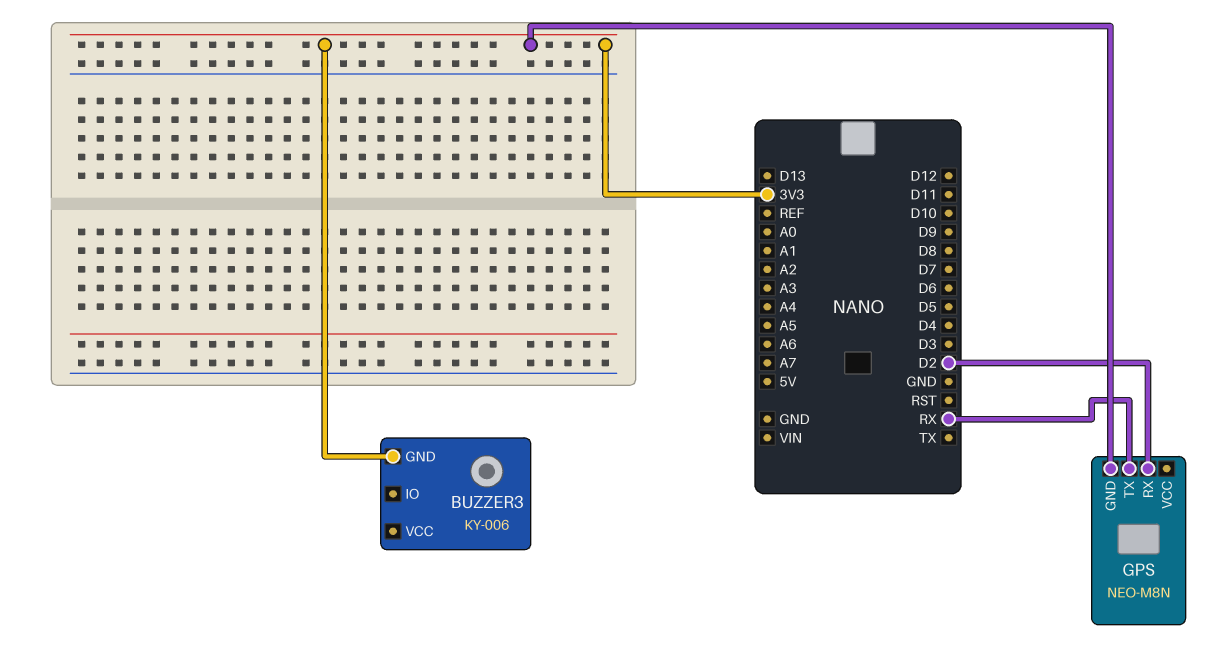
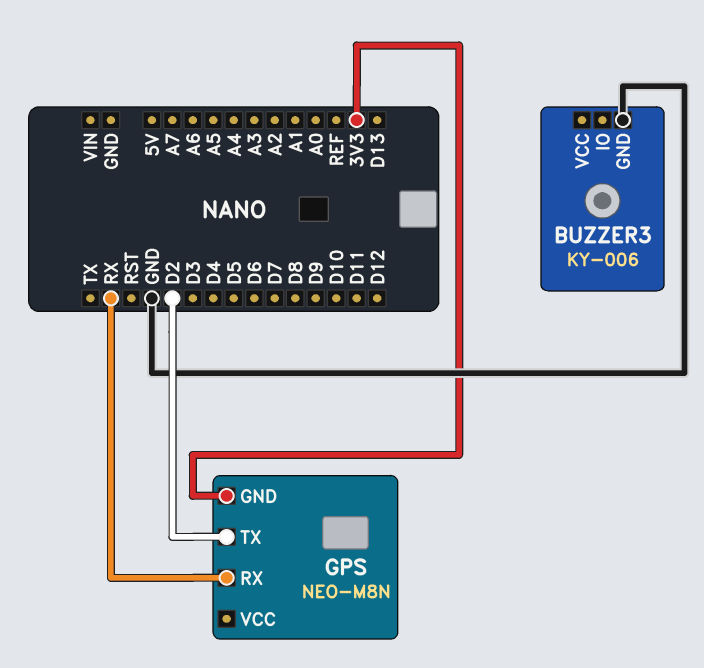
BUZZER3 pin GND: 3V3 -> GND
GPS pin RX: D2 -> RX
GPS pin TX: RX -> D2

